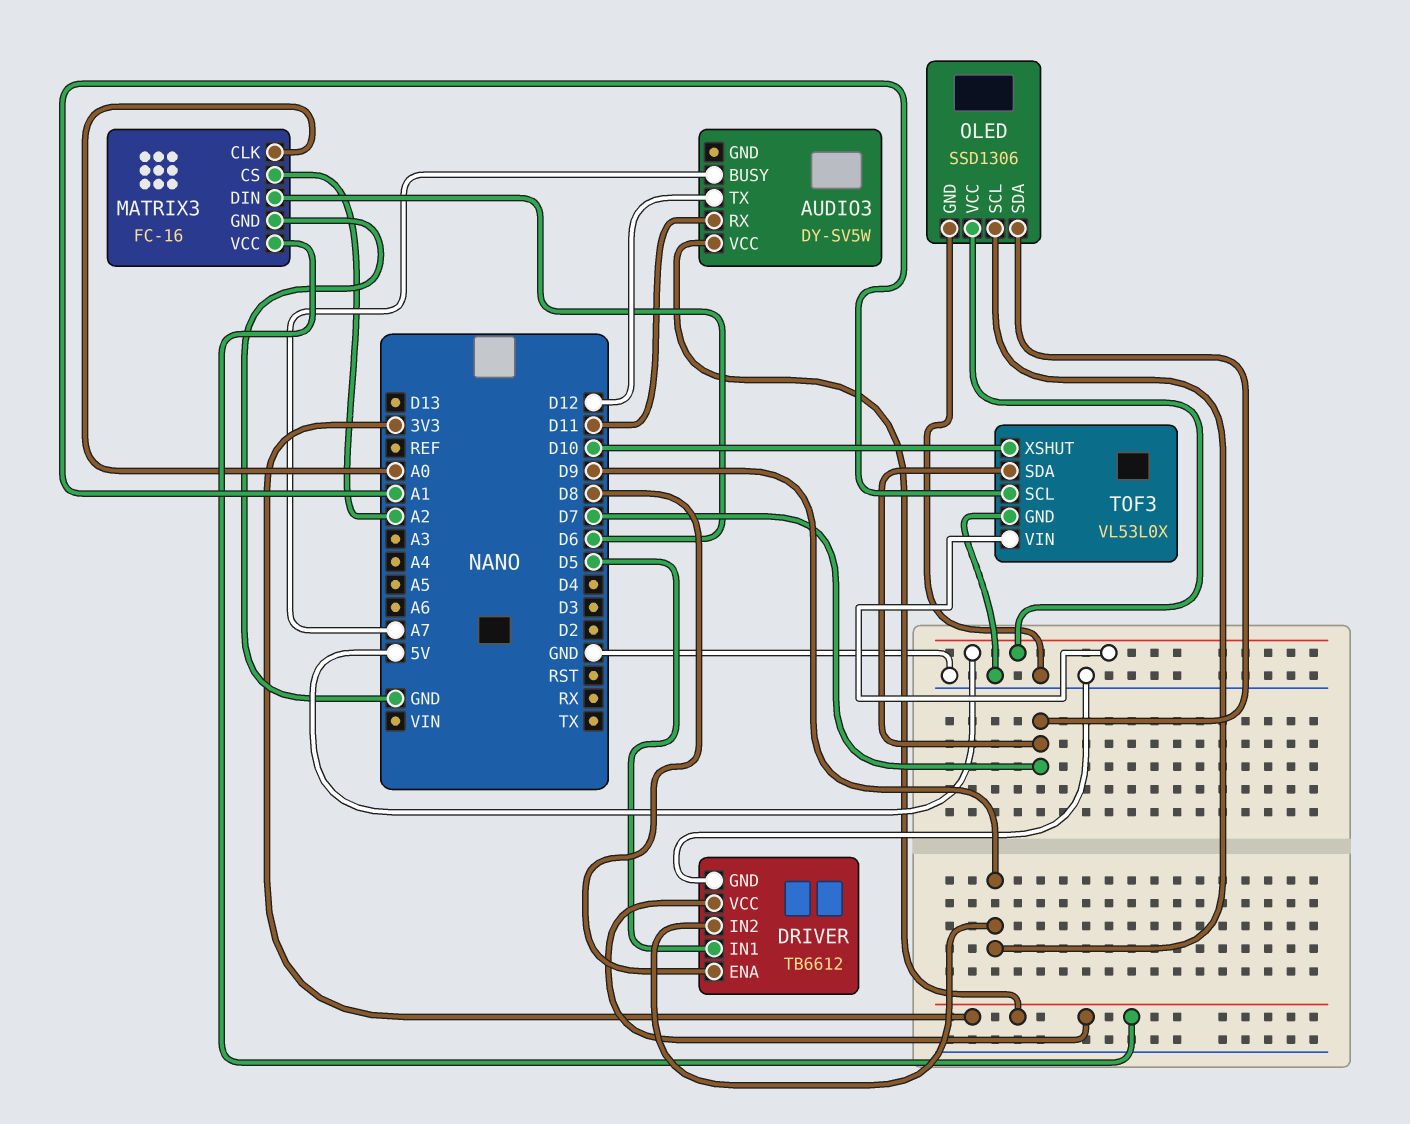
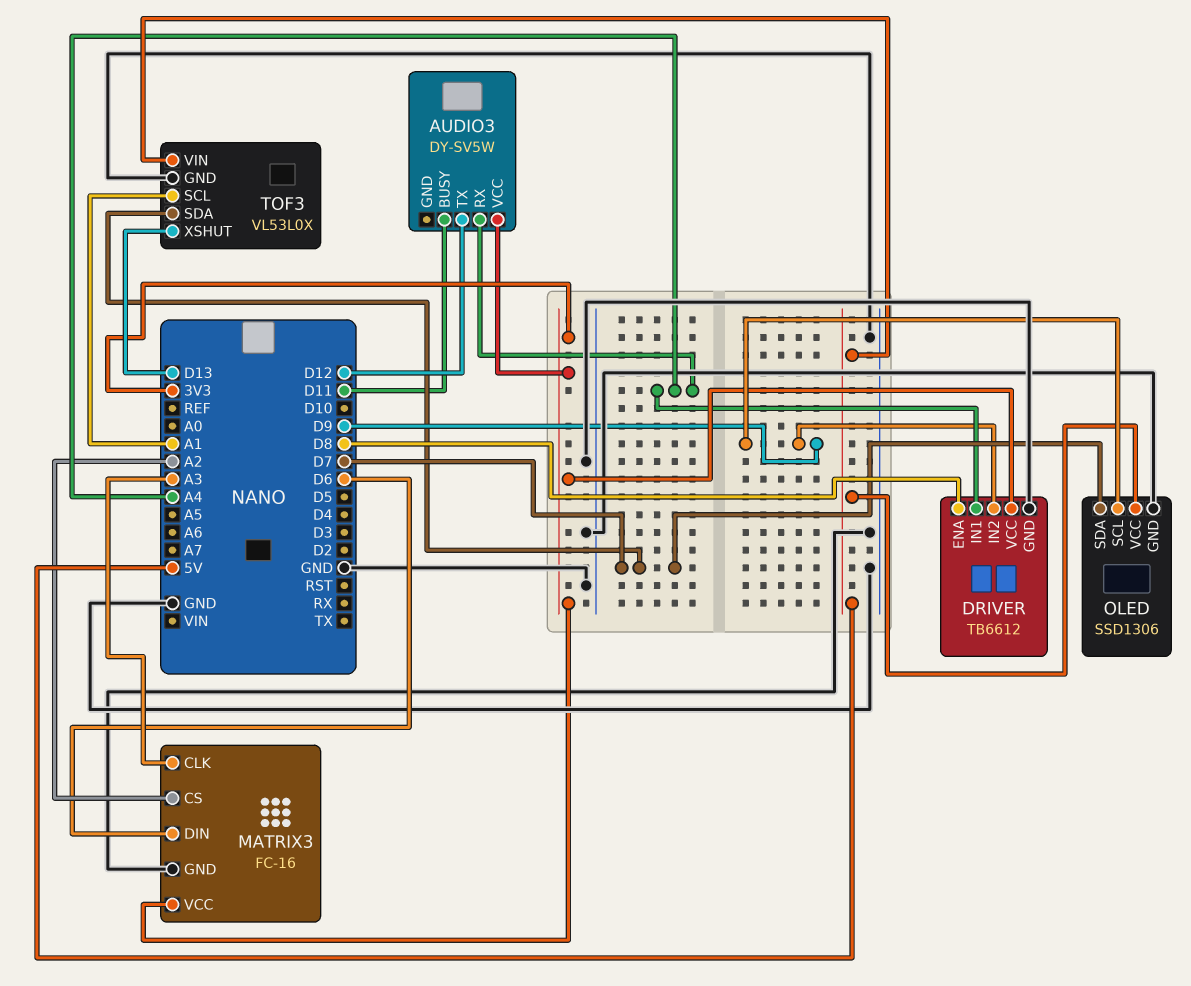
AUDIO3 pin BUSY: A7 -> D11
AUDIO3 pin RX: D11 -> A4
DRIVER pin IN1: D5 -> A4
MATRIX3 pin CLK: A0 -> A3
TOF3 pin XSHUT: D10 -> D13

